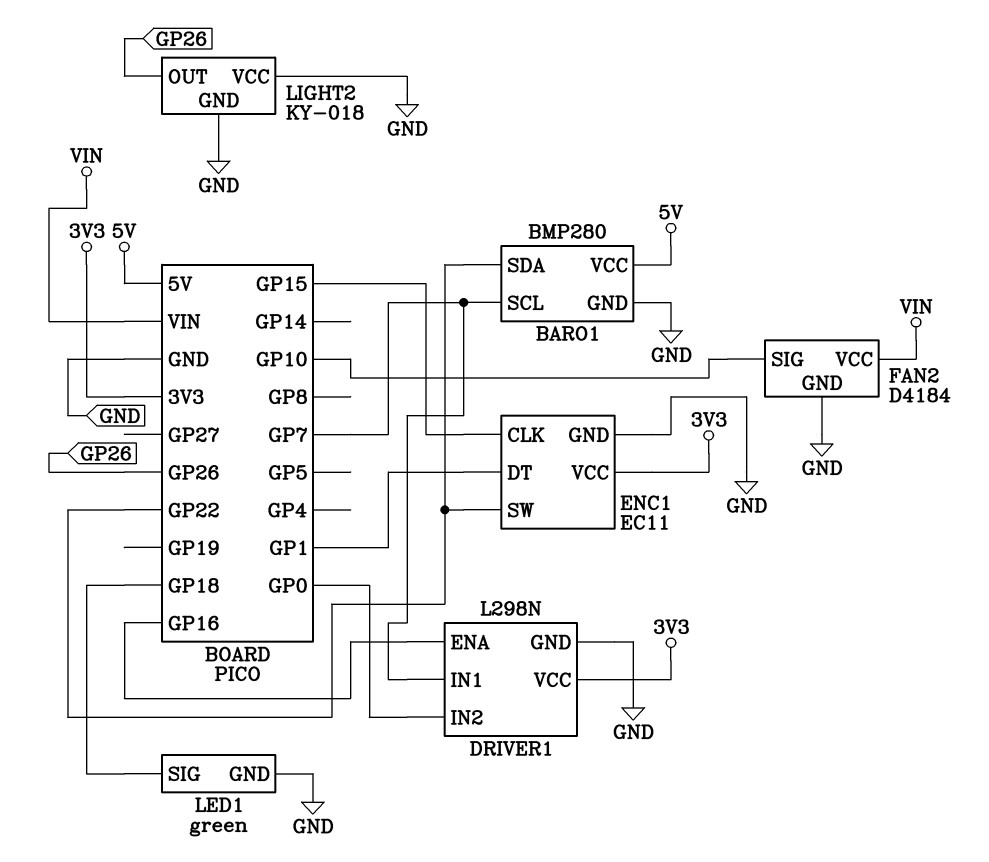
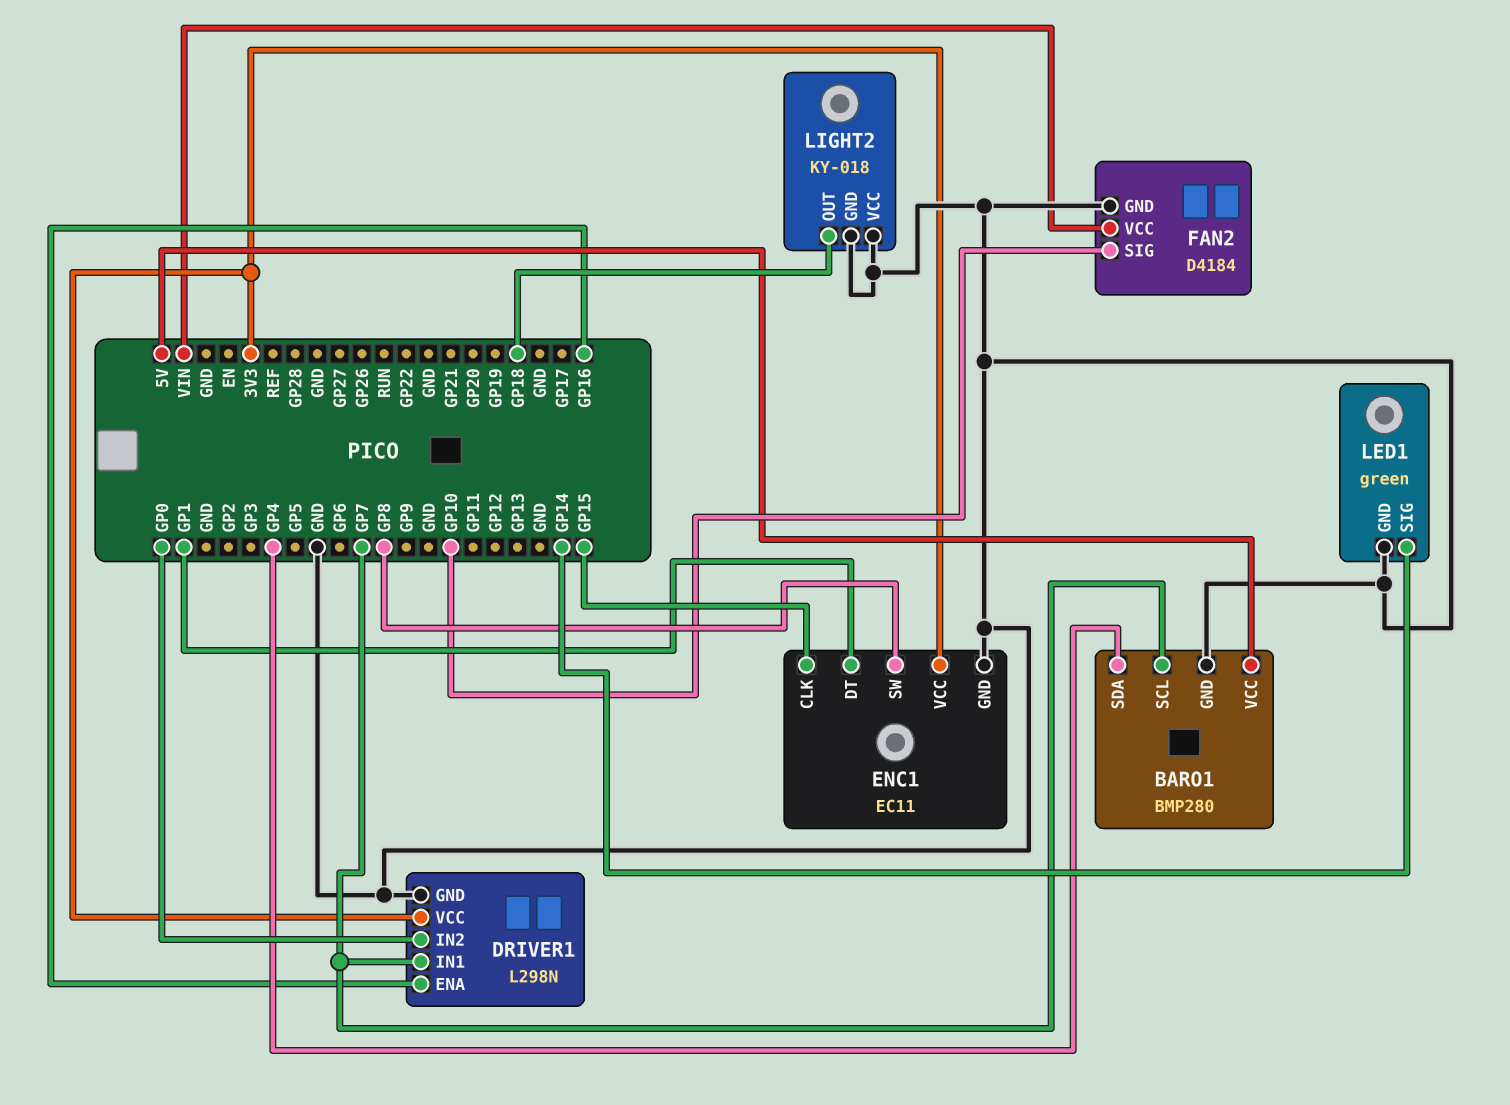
BARO1 pin SDA: GP22 -> GP4
ENC1 pin SW: GP22 -> GP8
LED1 pin SIG: GP18 -> GP14
LIGHT2 pin OUT: GP26 -> GP18

